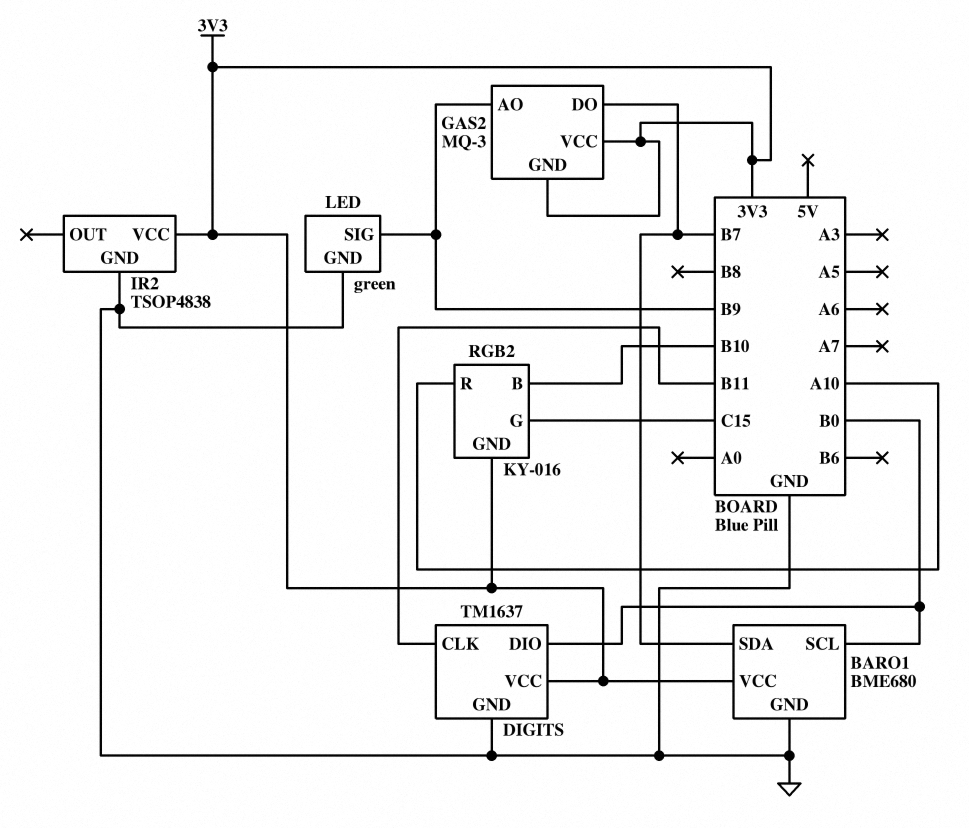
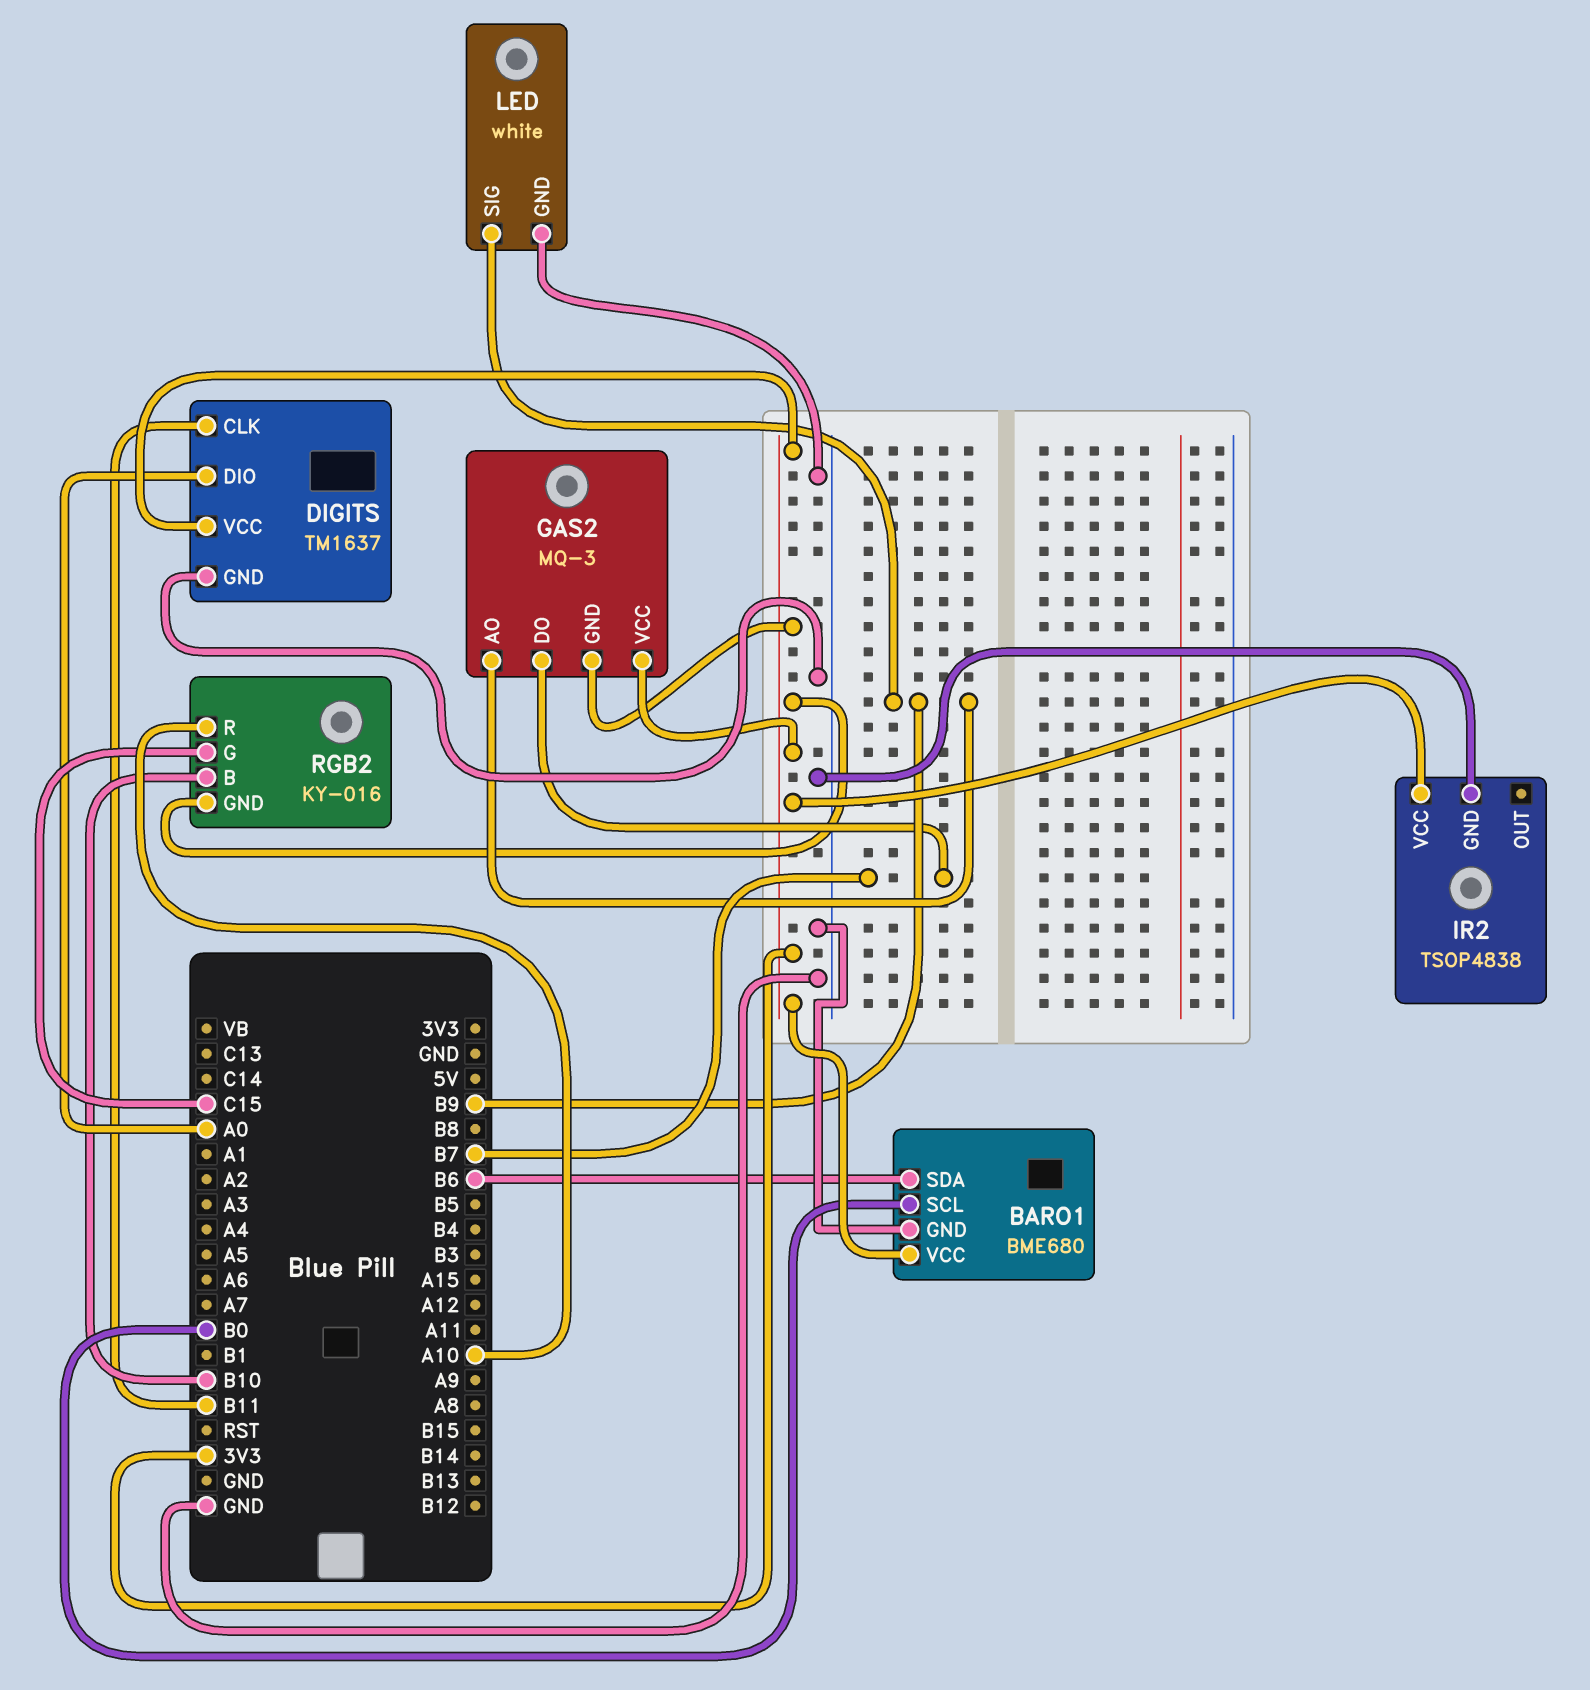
BARO1 pin SDA: B7 -> B6
DIGITS pin DIO: B0 -> A0
LED: green -> white

